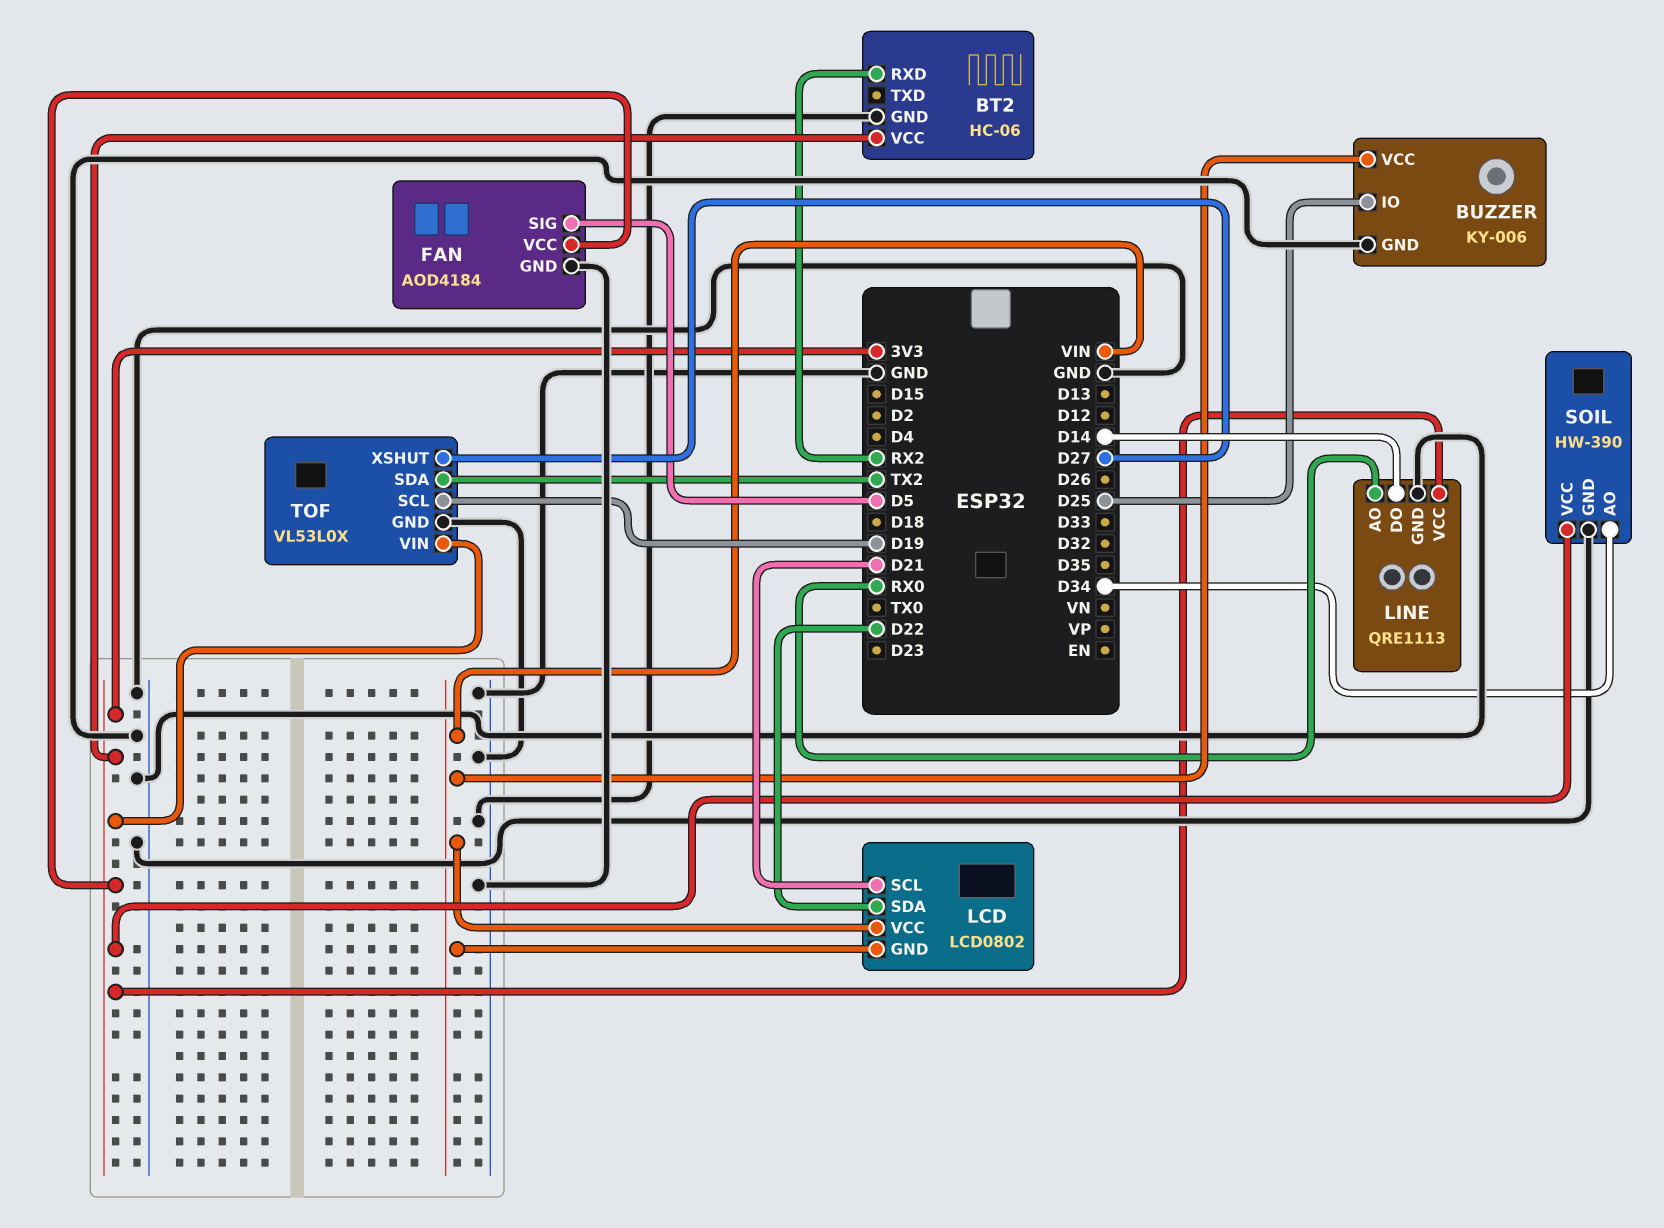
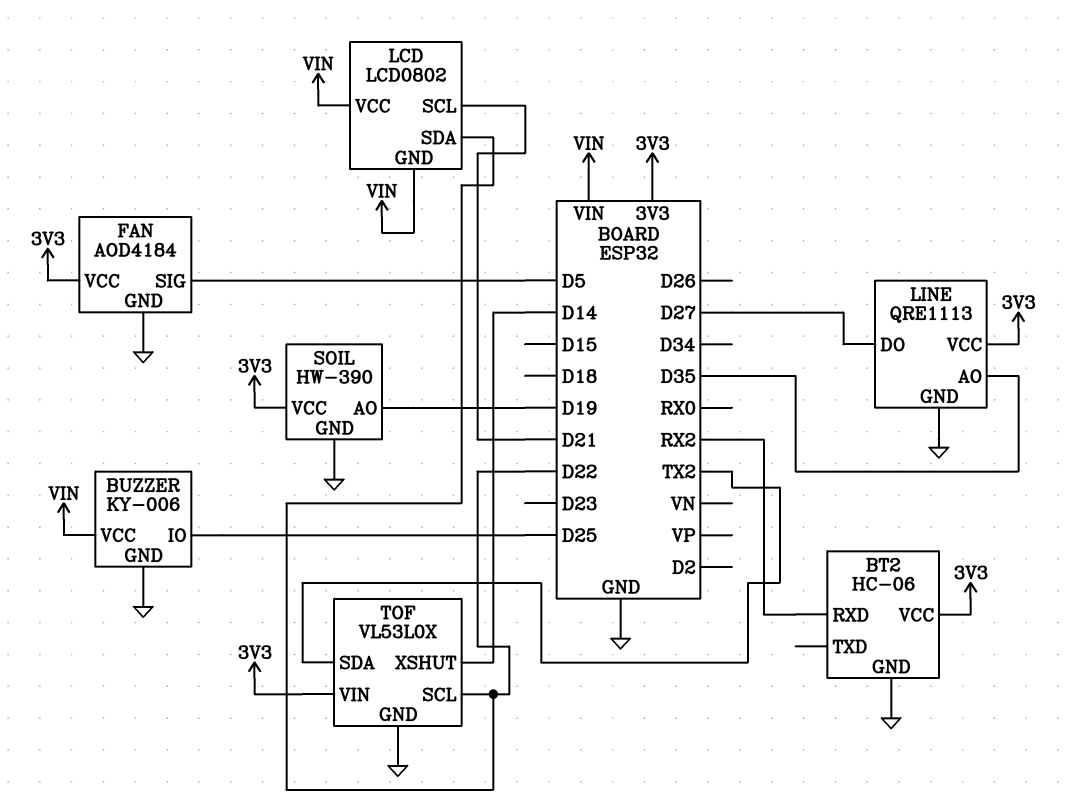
LINE pin AO: RX0 -> D35
LINE pin DO: D14 -> D27
SOIL pin AO: D34 -> D19
TOF pin SCL: D19 -> D22
TOF pin XSHUT: D27 -> D14

